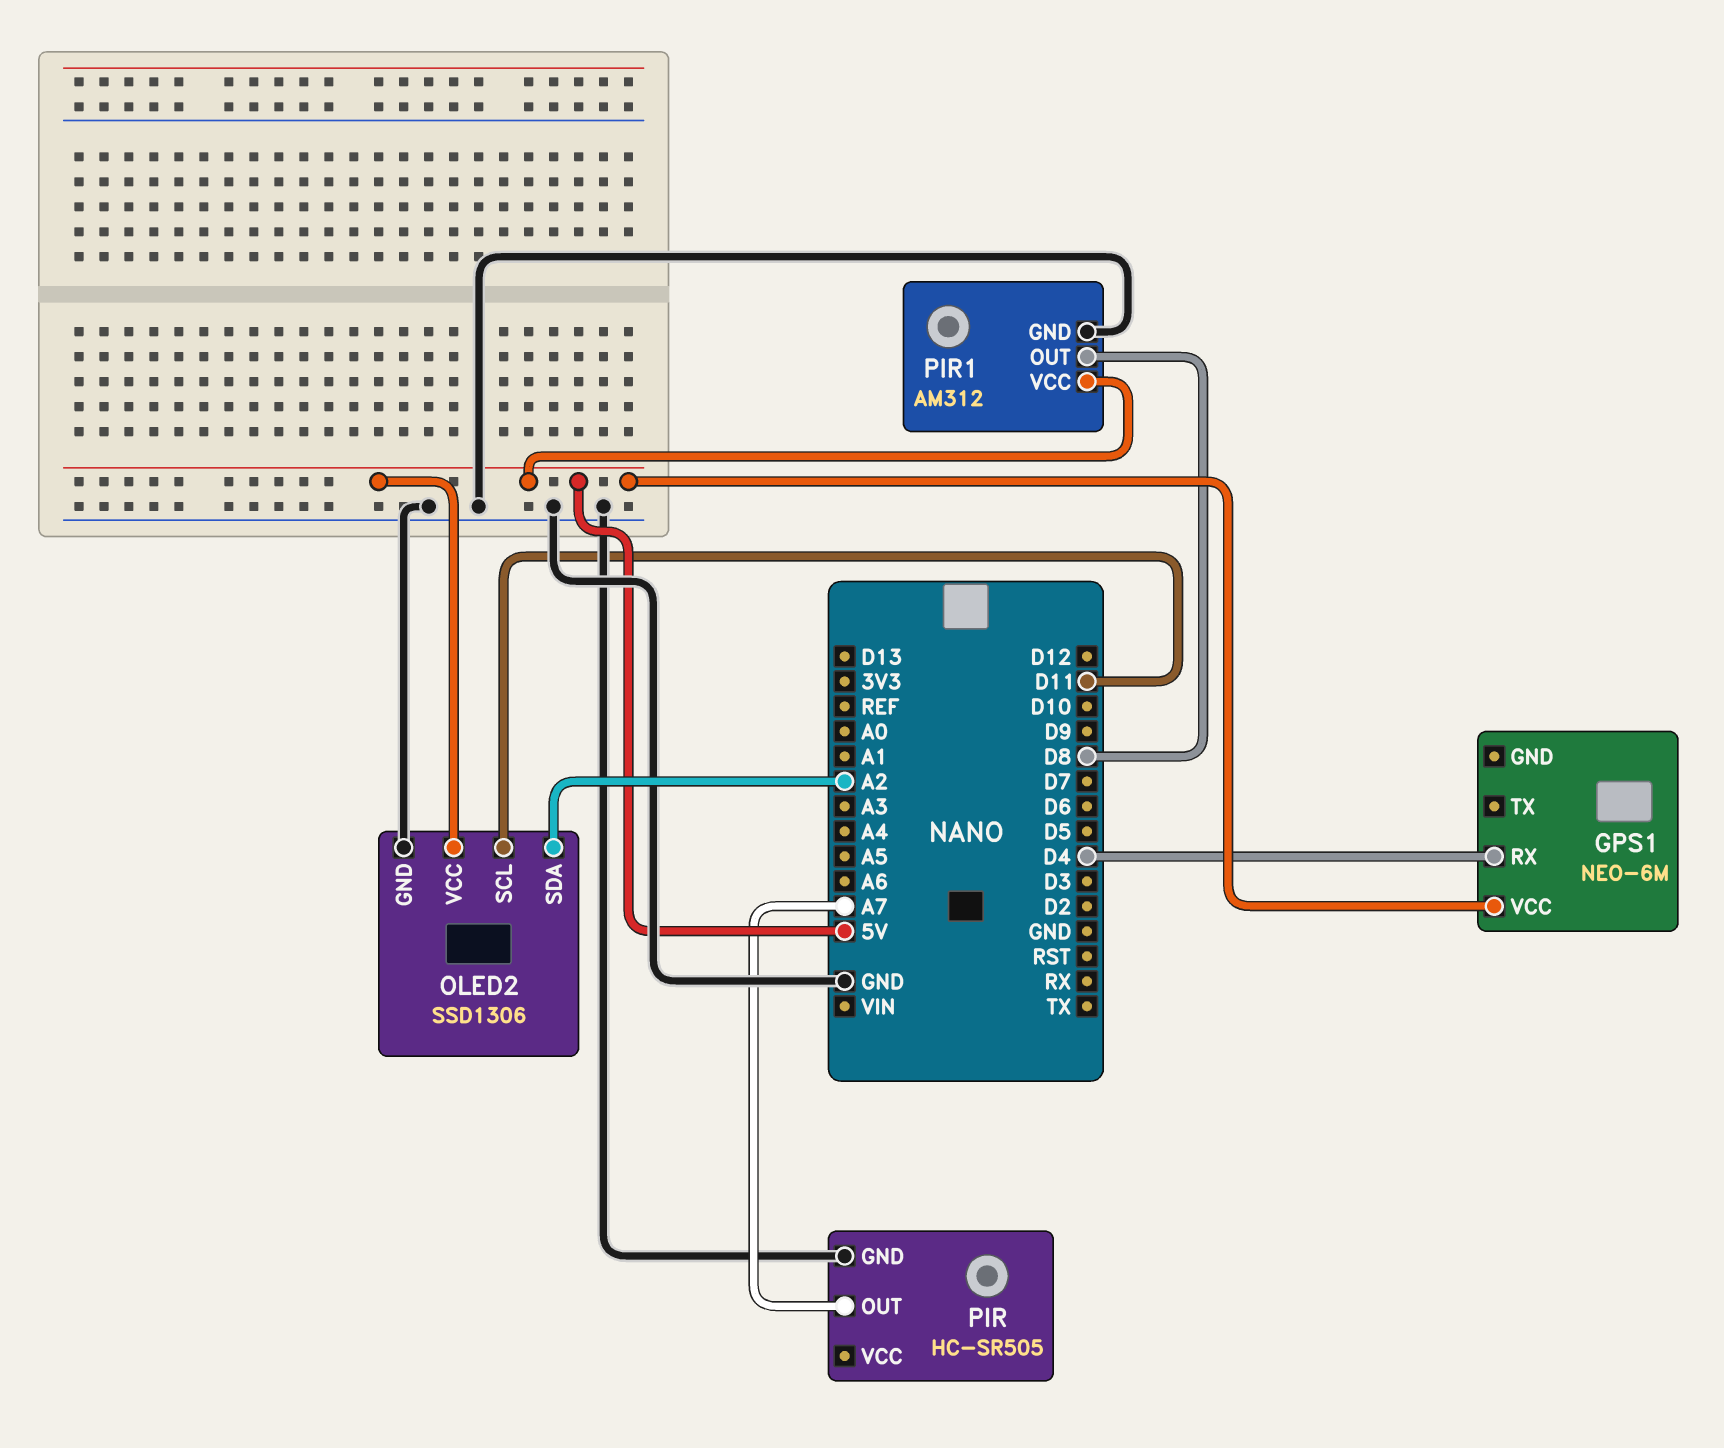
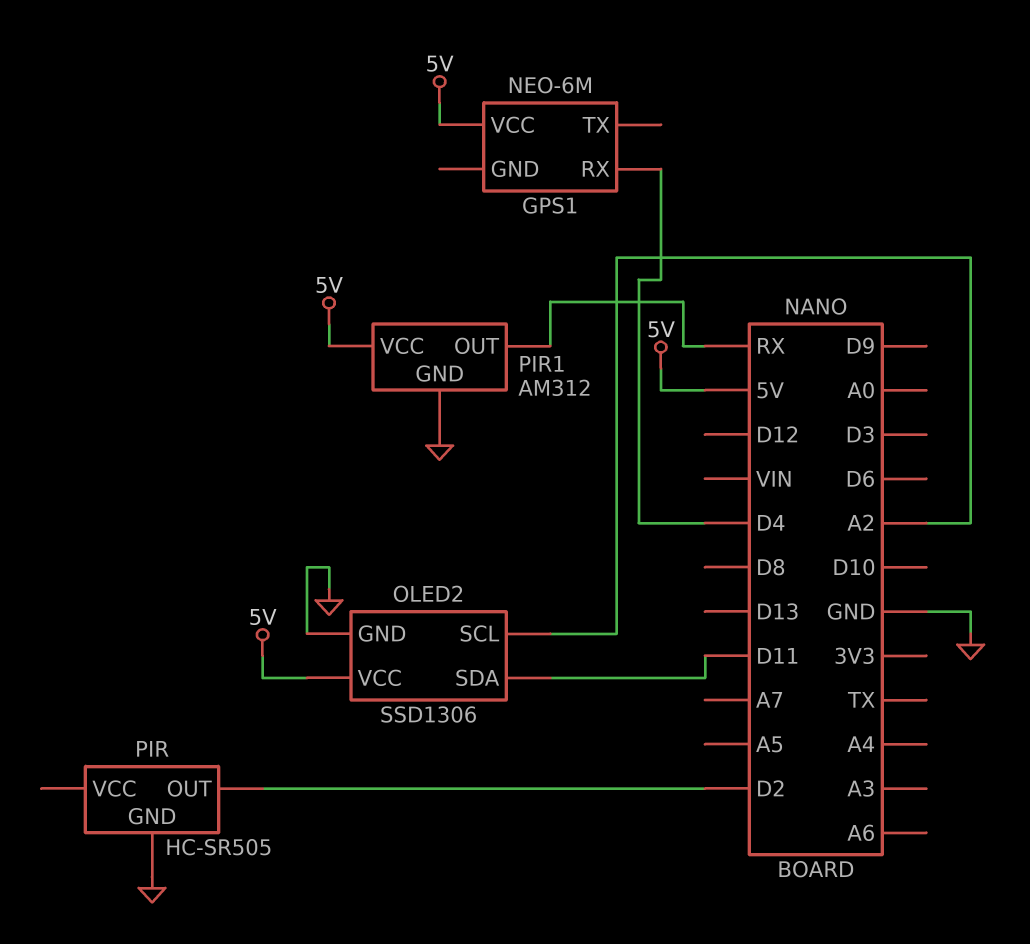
OLED2 pin SCL: D11 -> A2
OLED2 pin SDA: A2 -> D11
PIR pin OUT: A7 -> D2
PIR1 pin OUT: D8 -> RX

